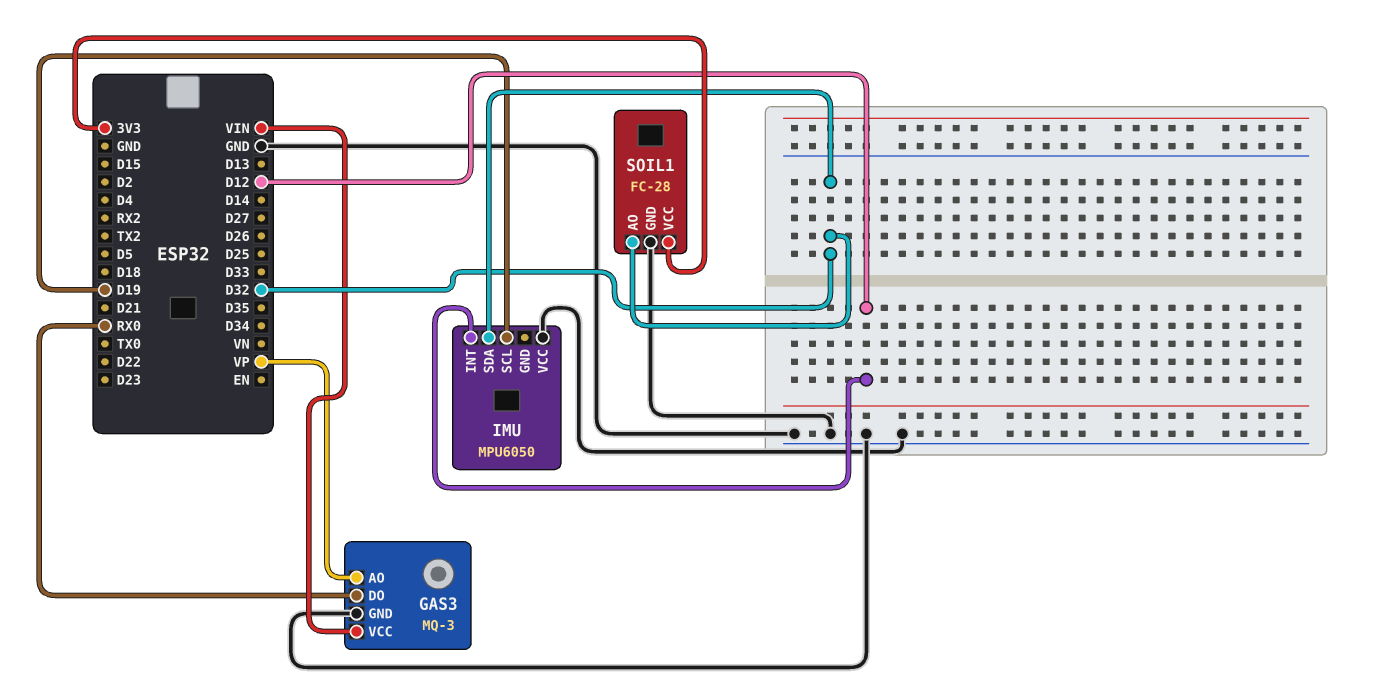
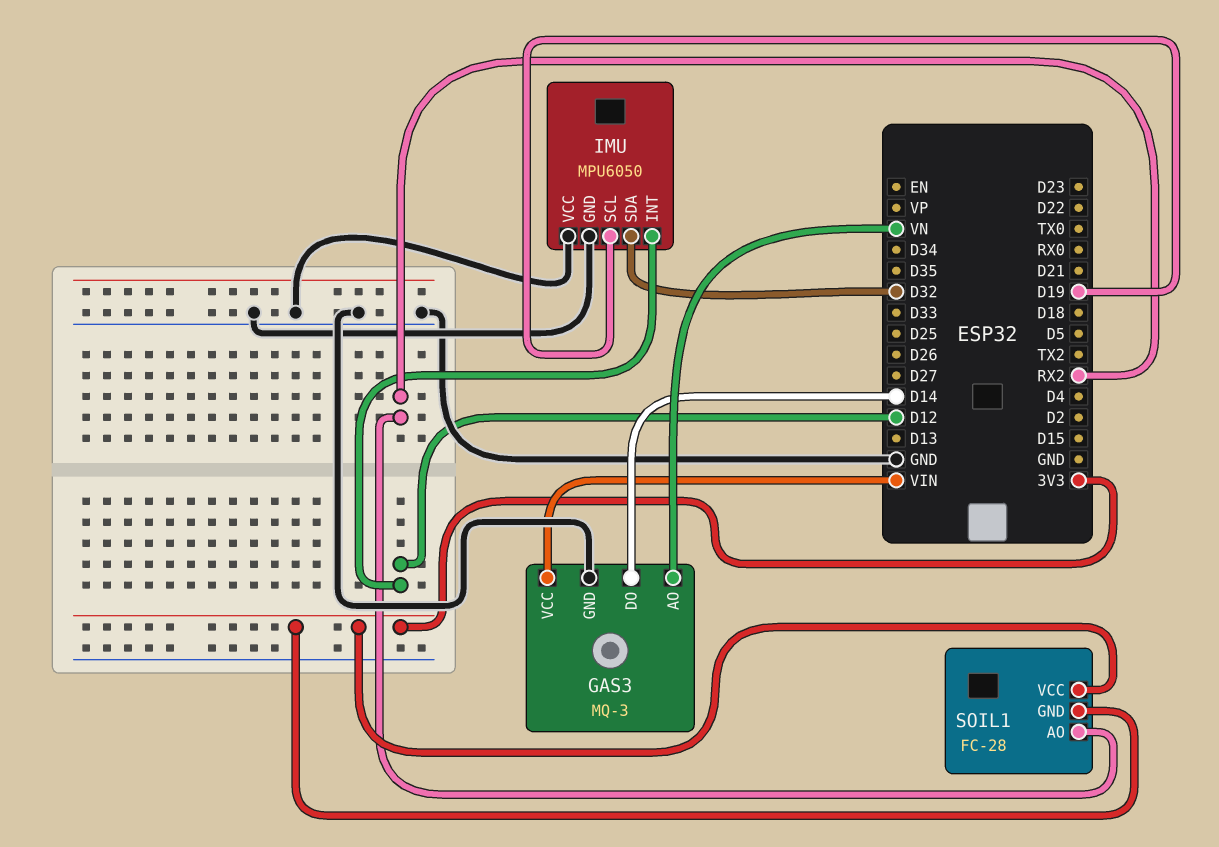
GAS3 pin AO: VP -> VN
GAS3 pin DO: RX0 -> D14
IMU pin GND: none -> GND
SOIL1 pin AO: D32 -> RX2
SOIL1 pin GND: GND -> 3V3

